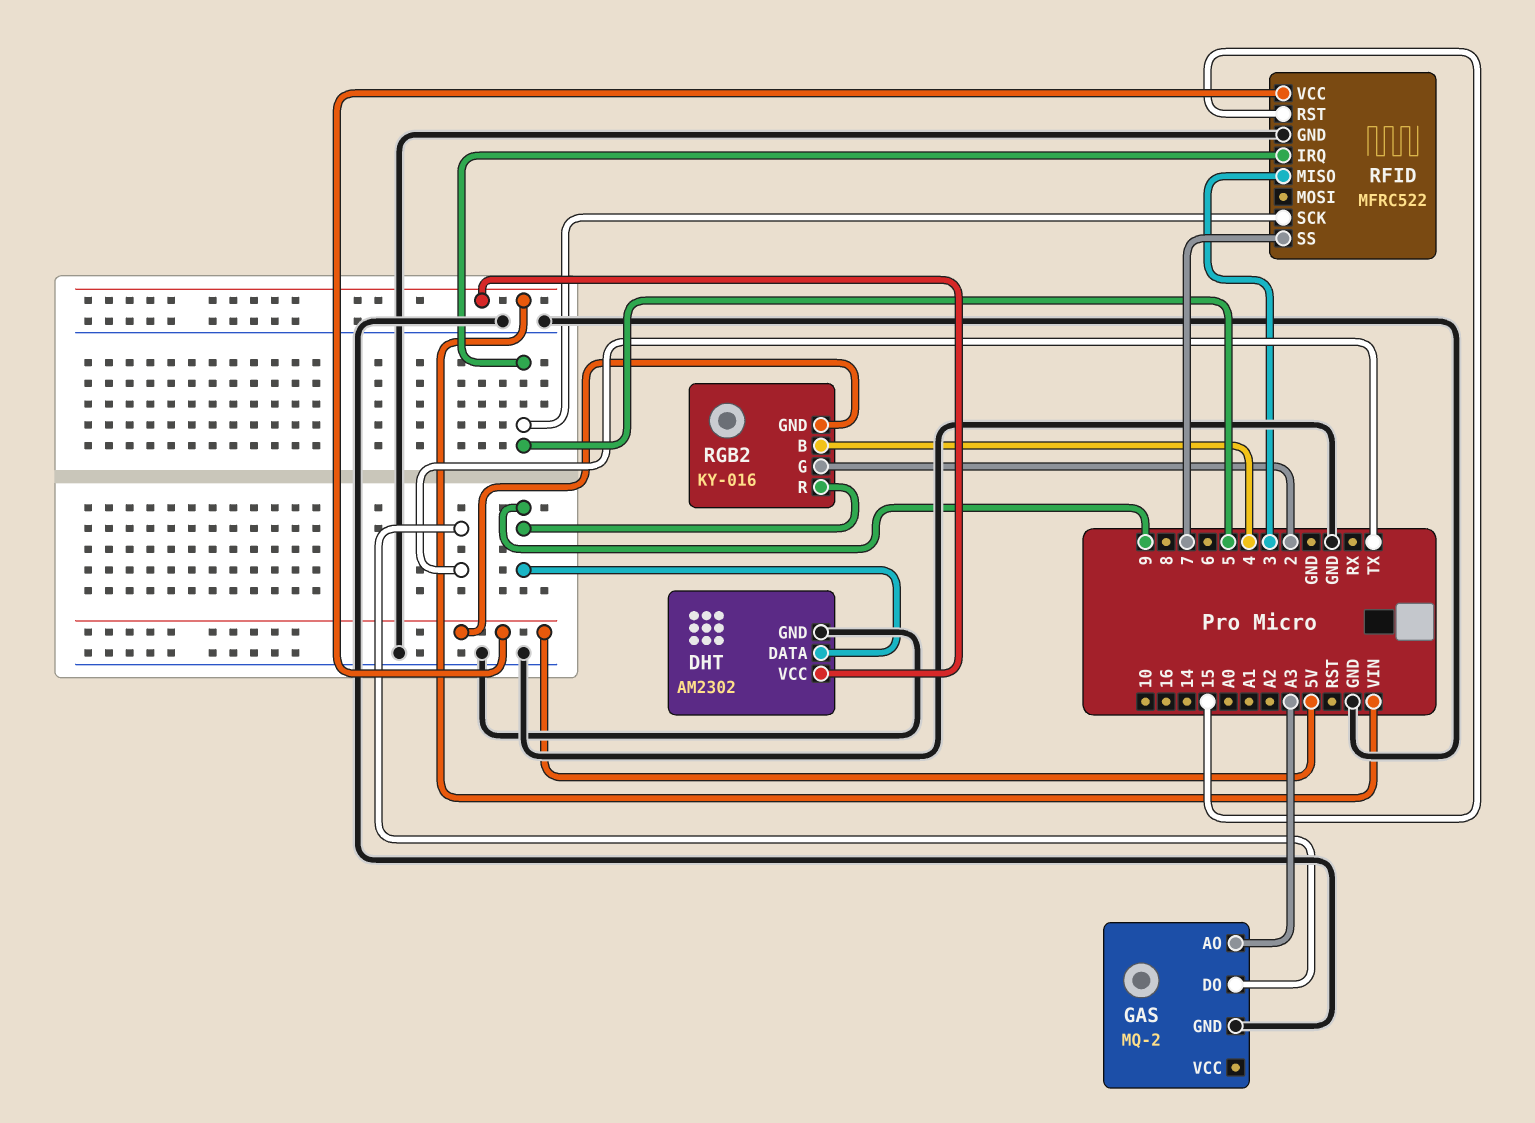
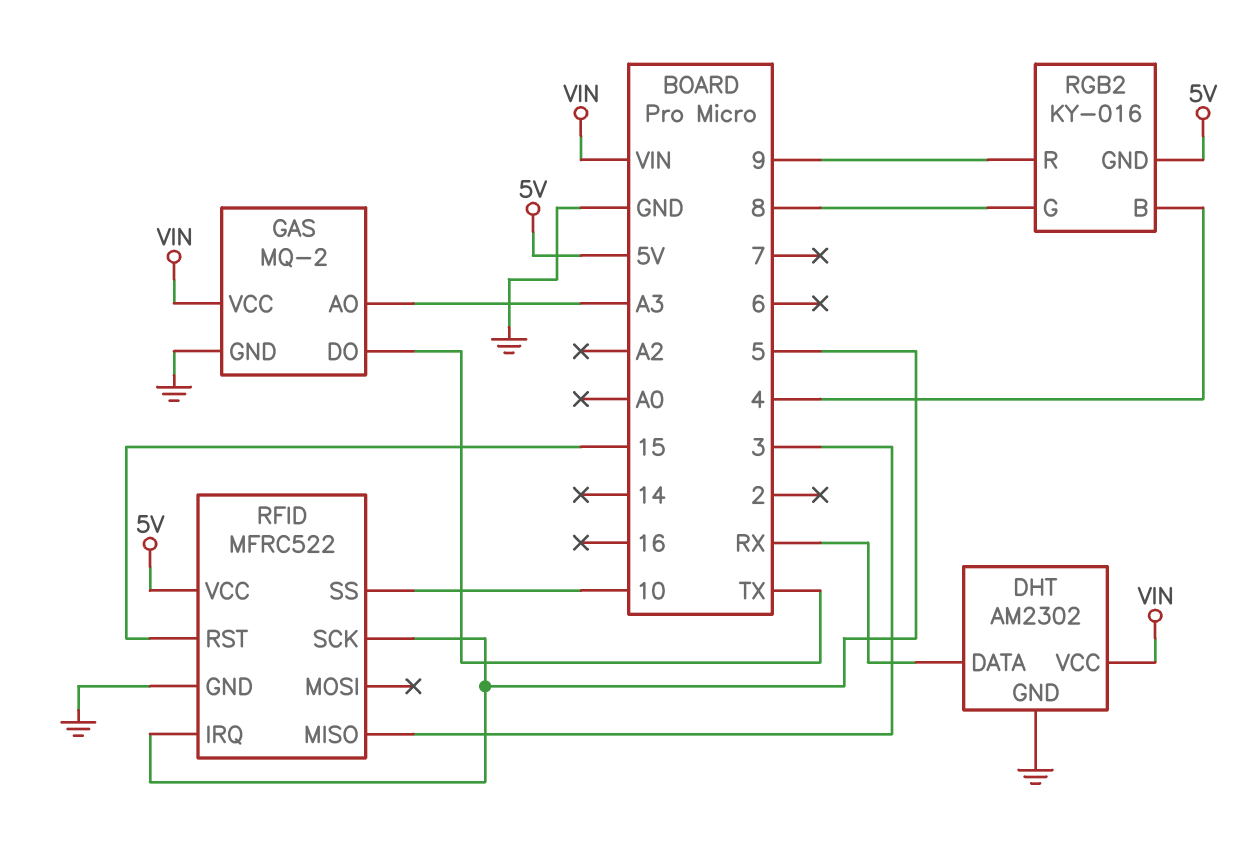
DHT pin DATA: 9 -> RX
GAS pin VCC: none -> VIN
RFID pin SS: 7 -> 10
RGB2 pin G: 2 -> 8

